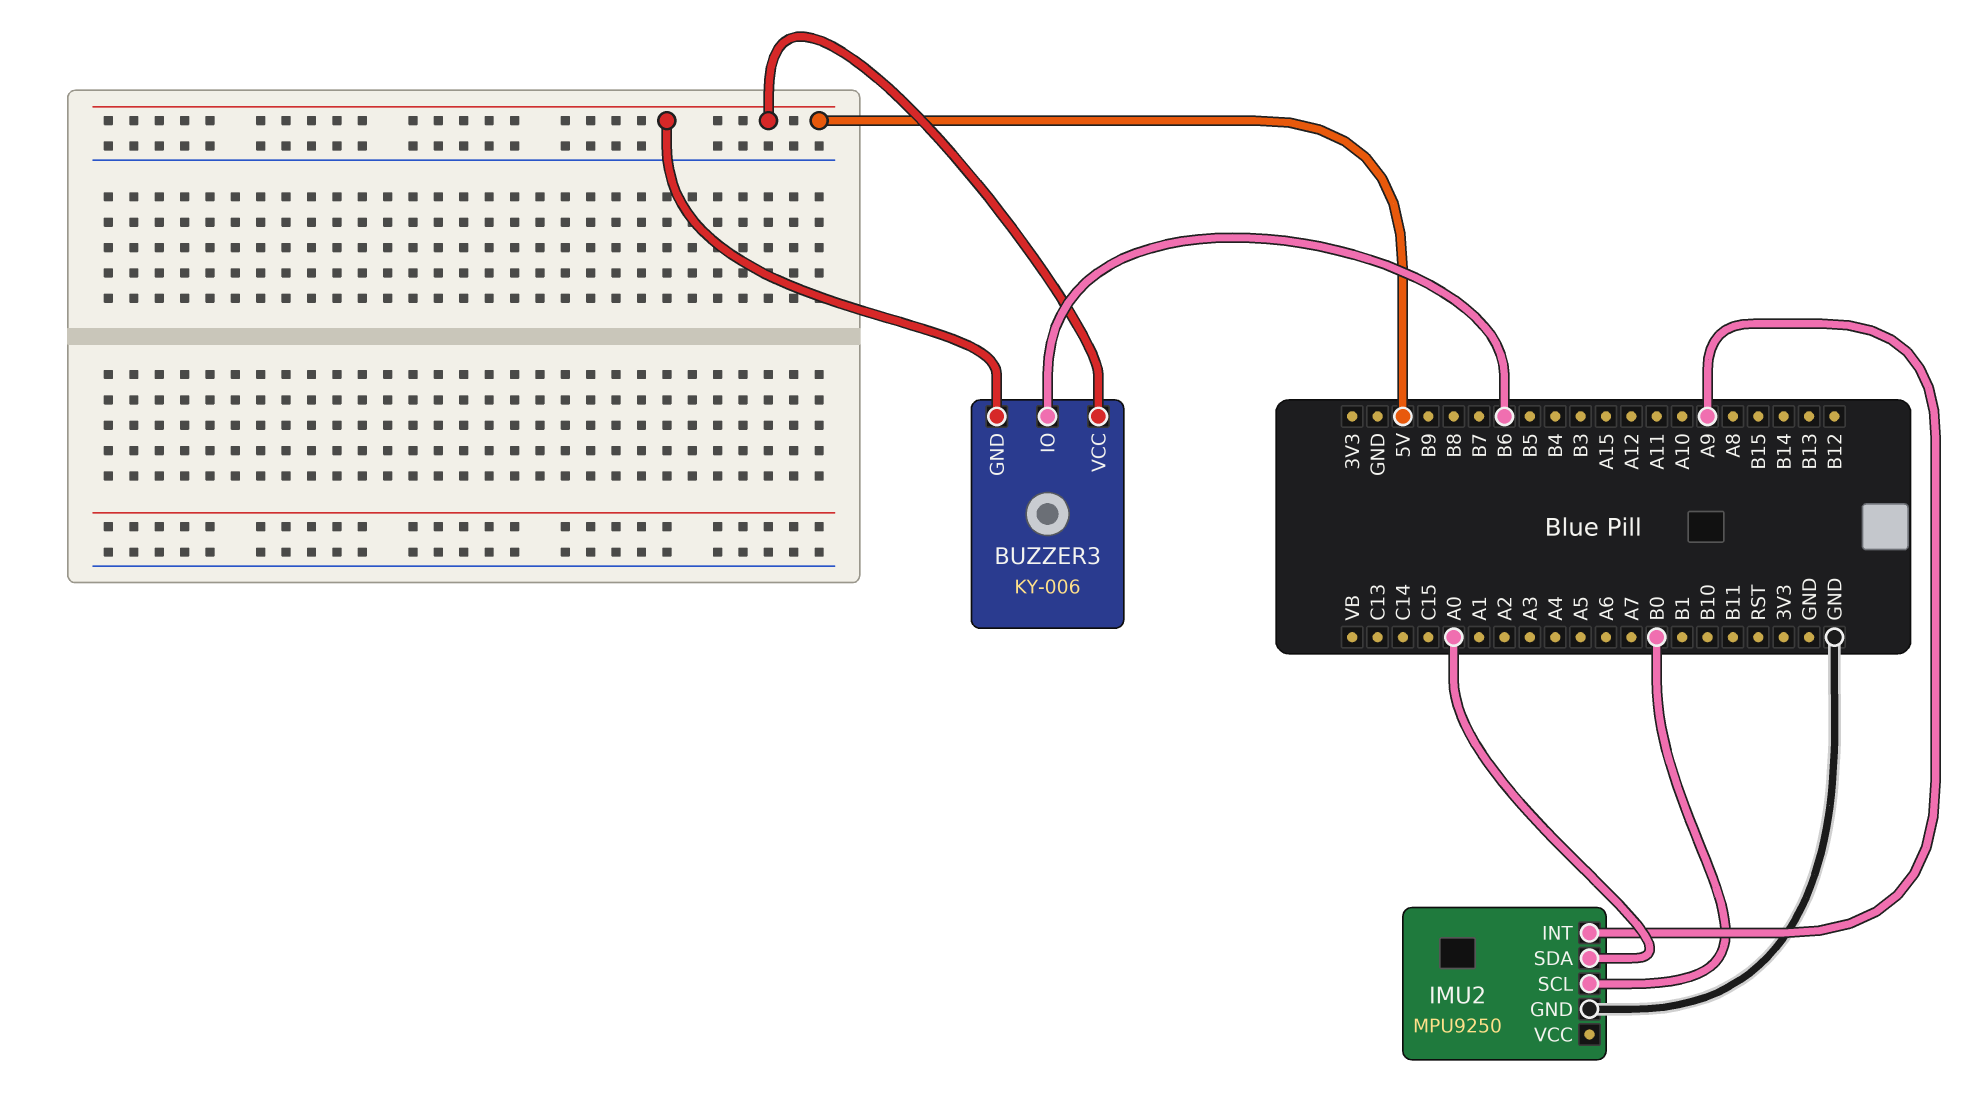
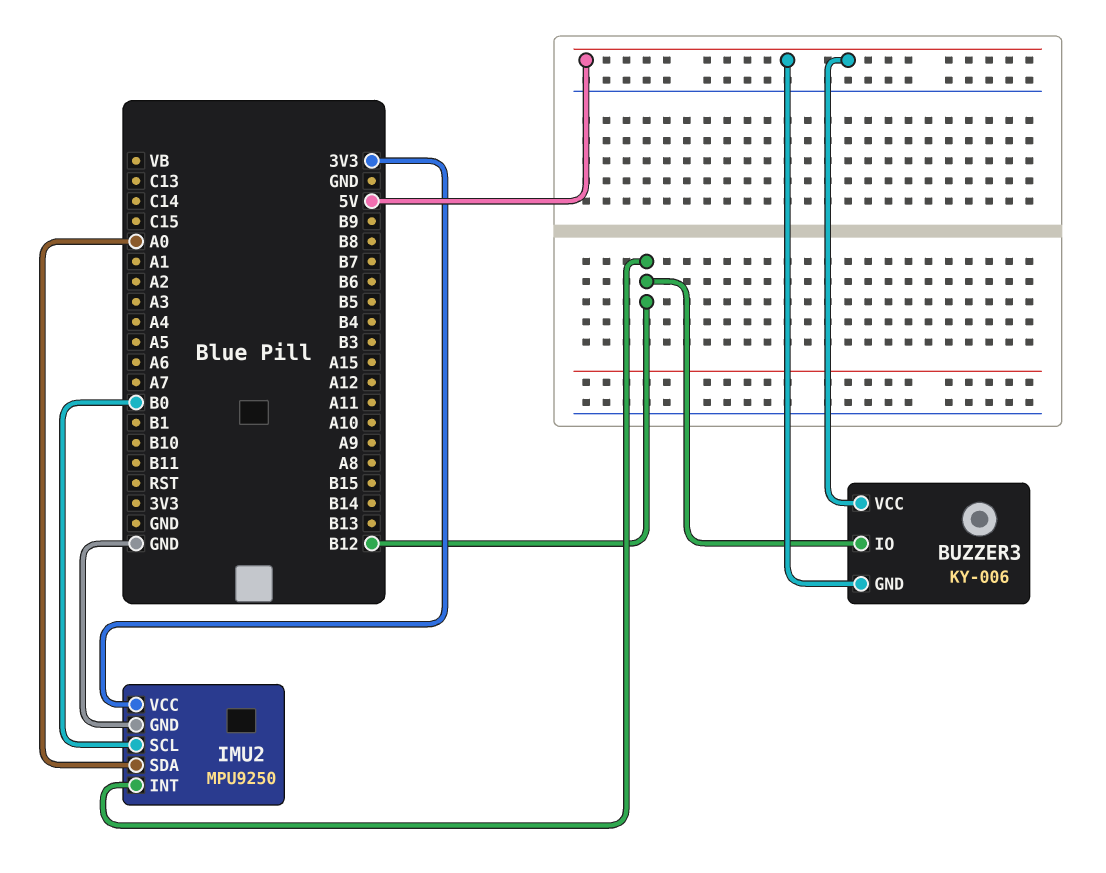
BUZZER3 pin IO: B6 -> B12
IMU2 pin INT: A9 -> B12
IMU2 pin VCC: none -> 3V3

